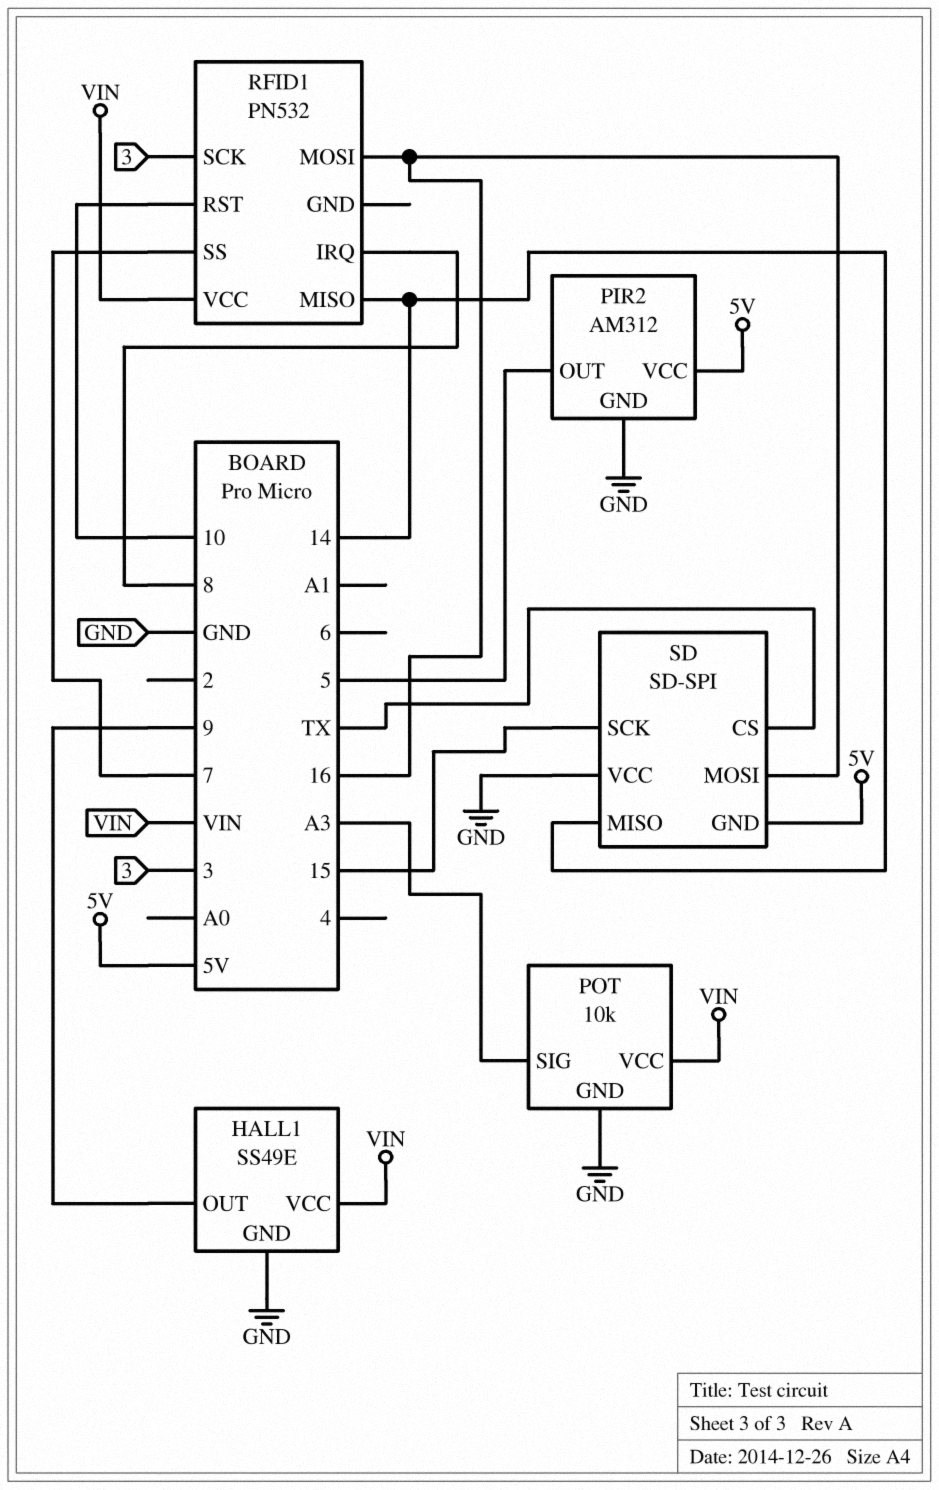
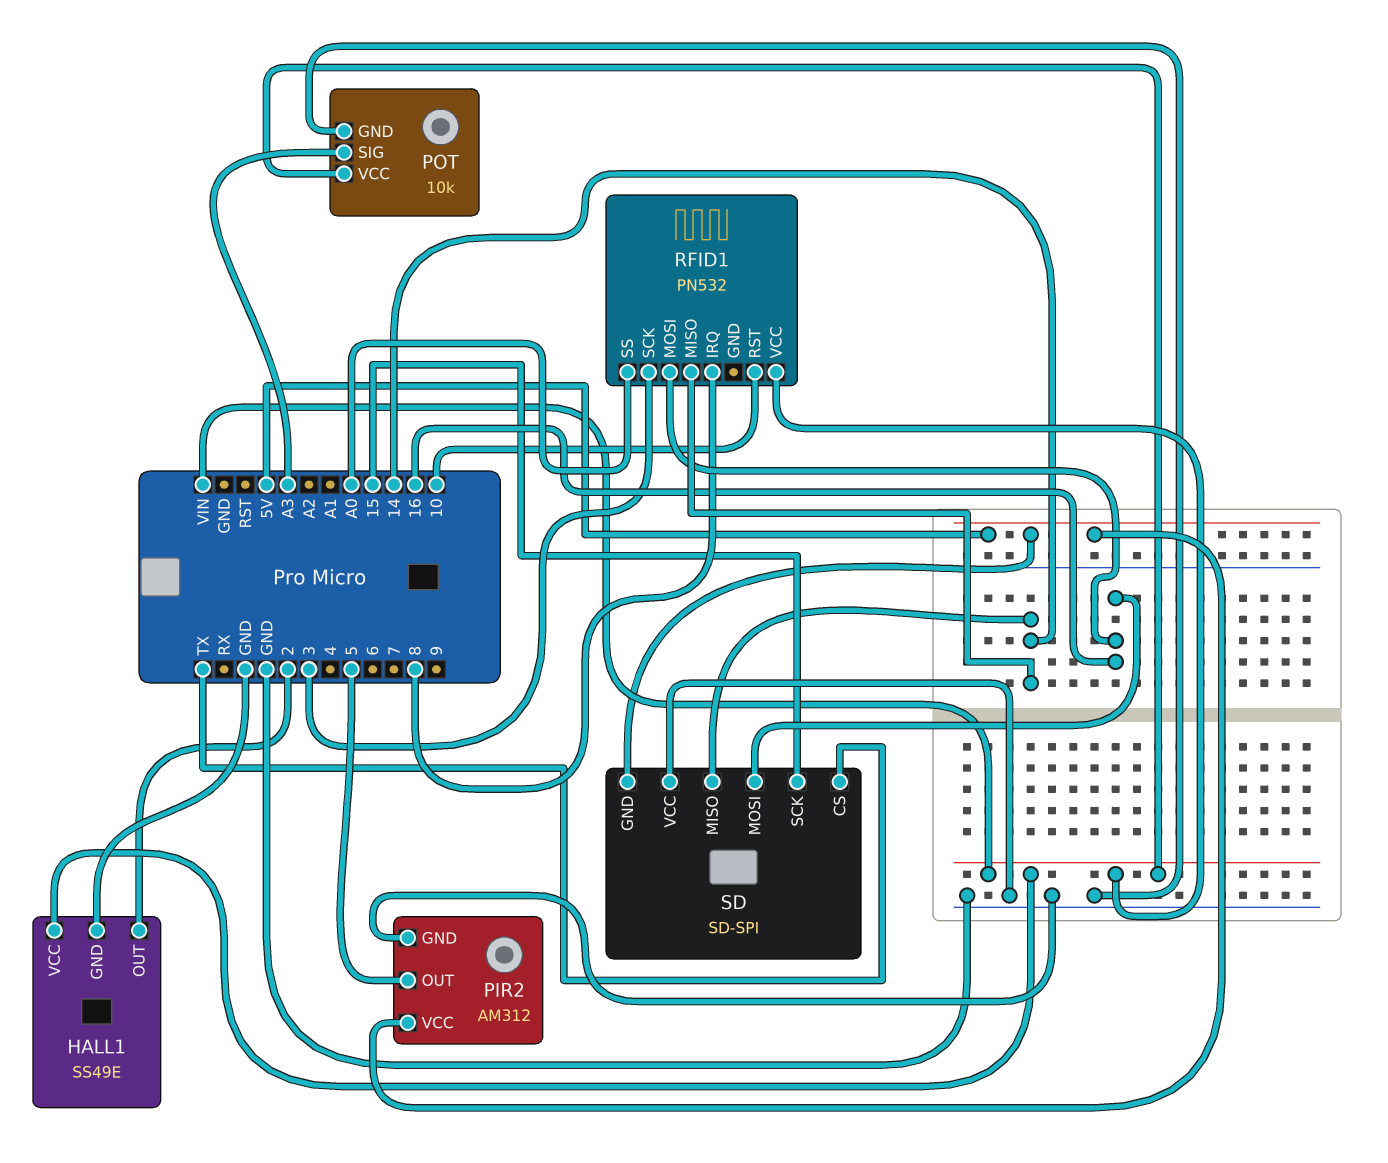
HALL1 pin OUT: 9 -> 2
RFID1 pin SS: 7 -> A0

